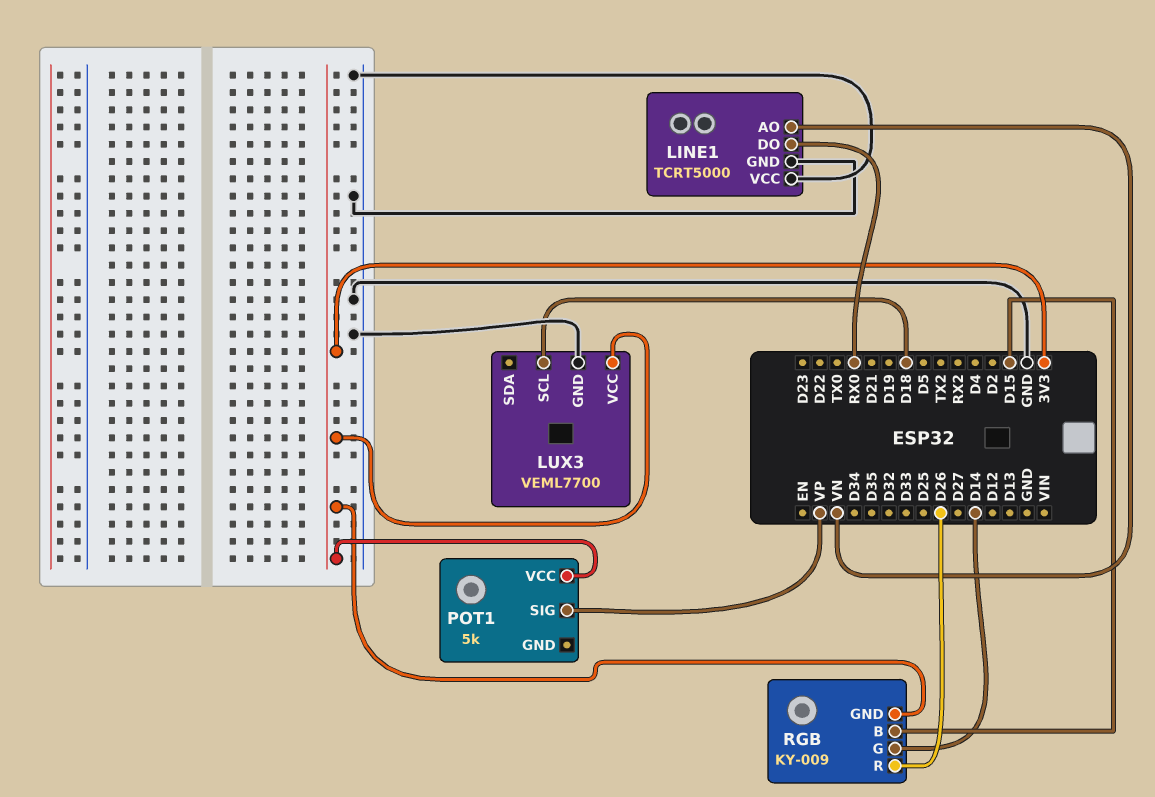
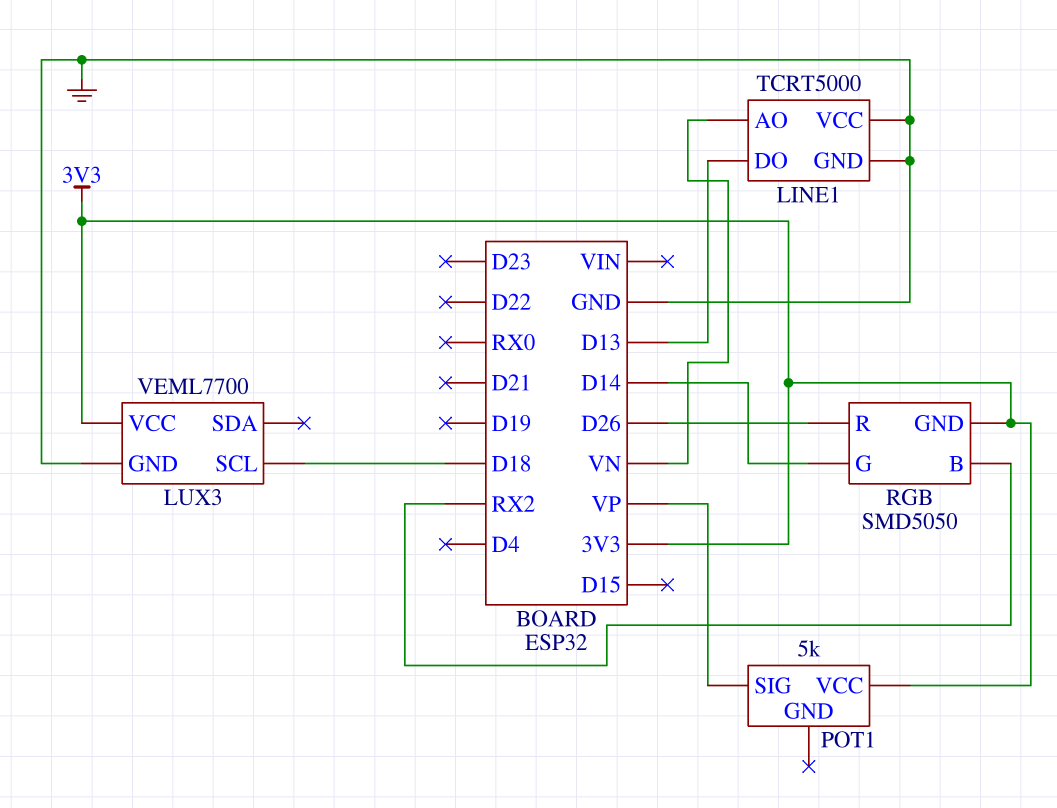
LINE1 pin DO: RX0 -> D13
RGB: KY-009 -> SMD5050
RGB pin B: D15 -> RX2

